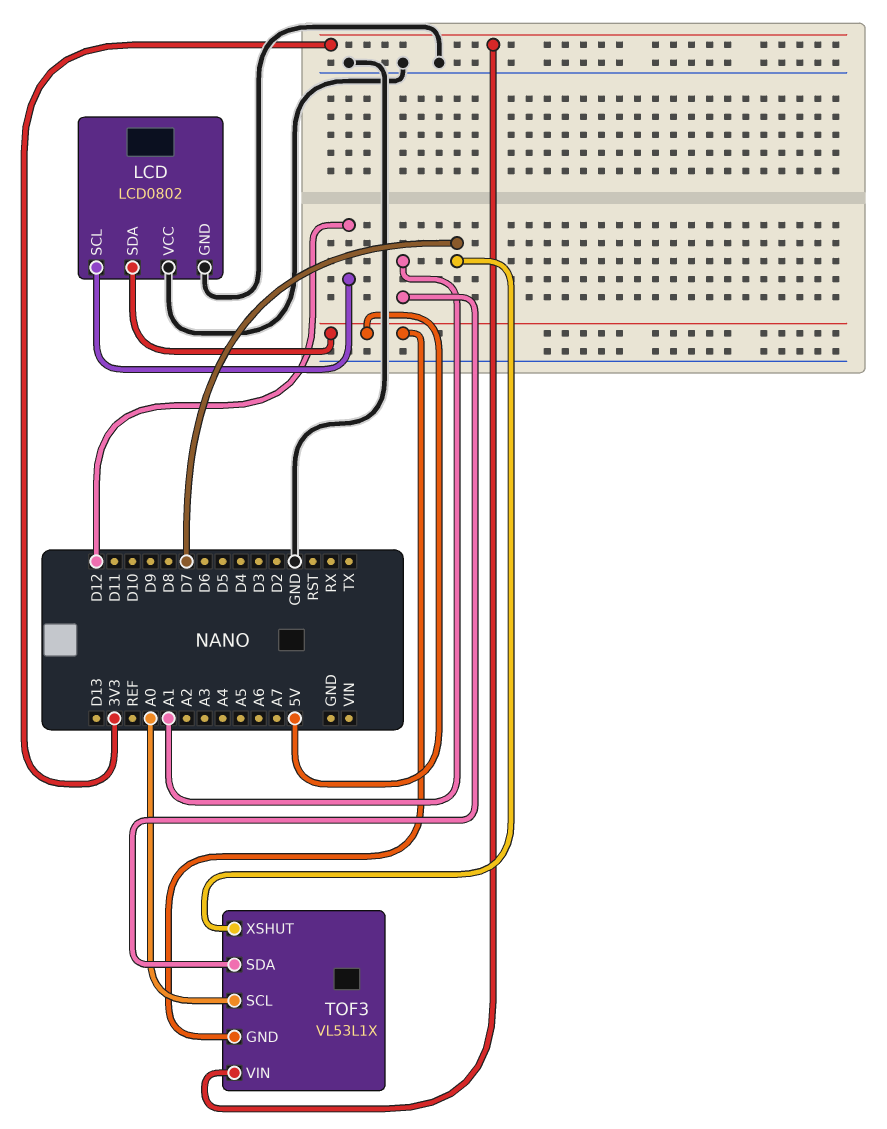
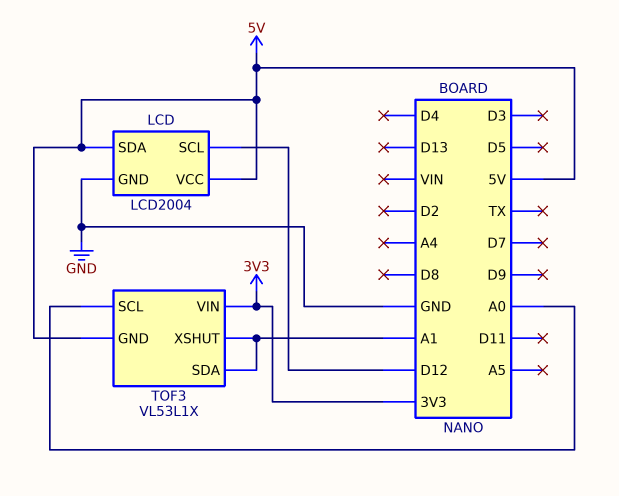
LCD: LCD0802 -> LCD2004
LCD pin VCC: GND -> 5V
TOF3 pin XSHUT: D7 -> A1

